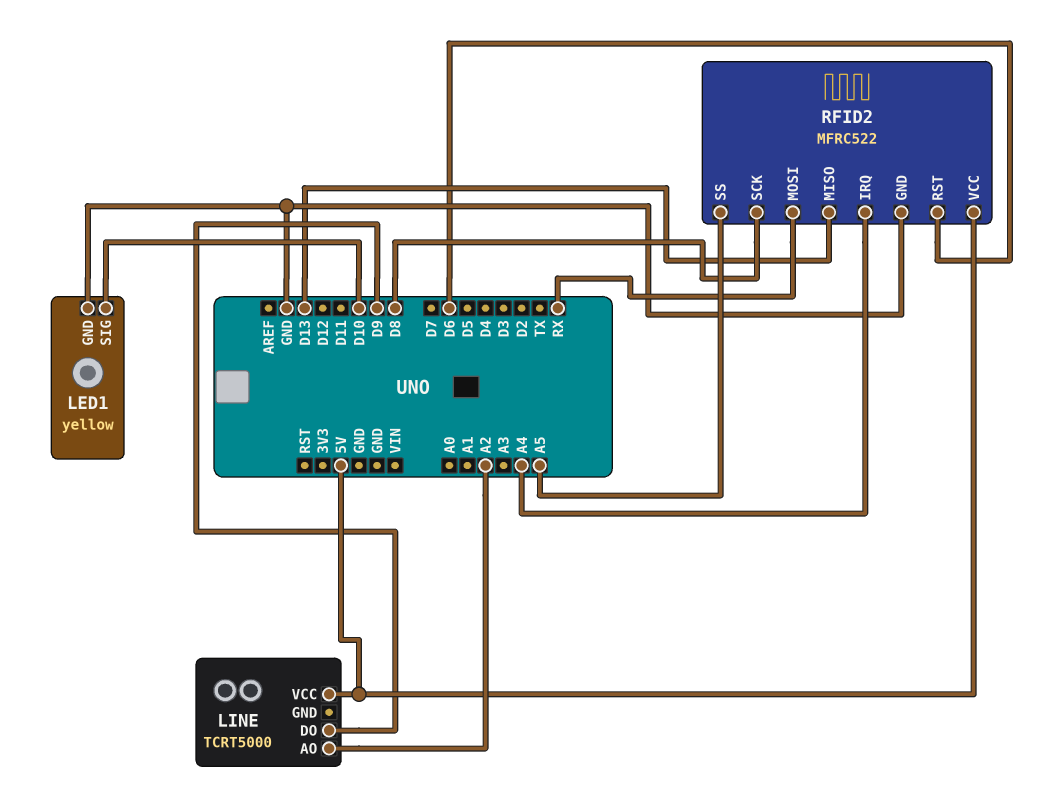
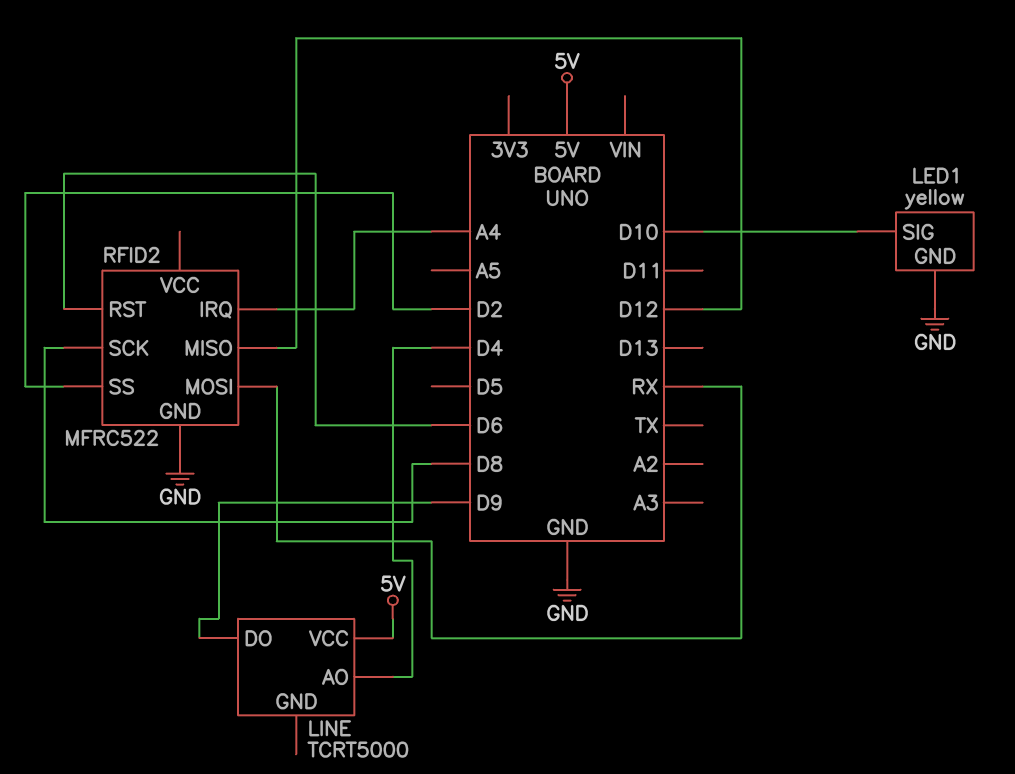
LINE pin AO: A2 -> D4
RFID2 pin MISO: D13 -> D12
RFID2 pin SS: A5 -> D2
RFID2 pin VCC: 5V -> none

